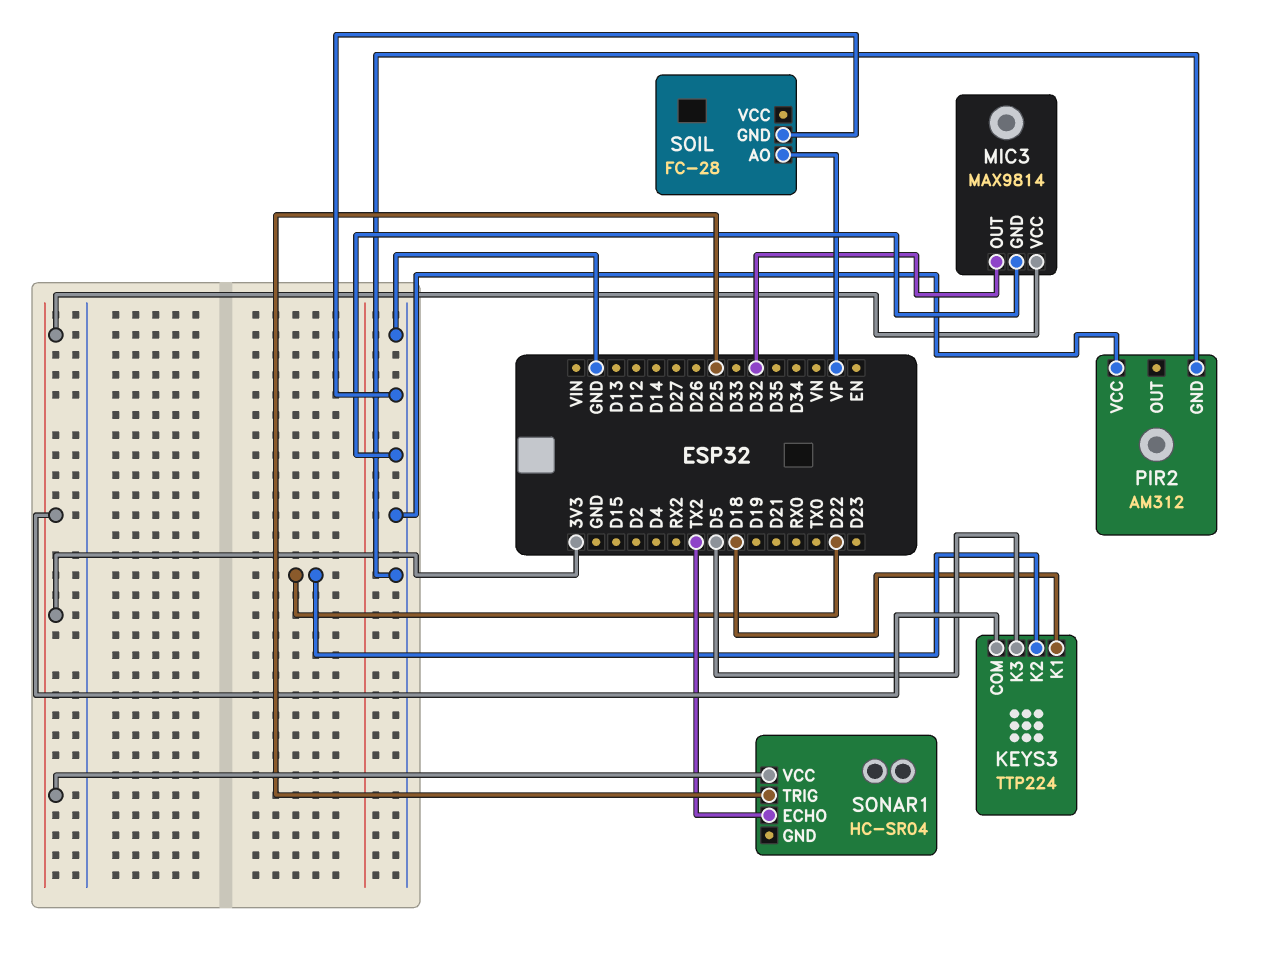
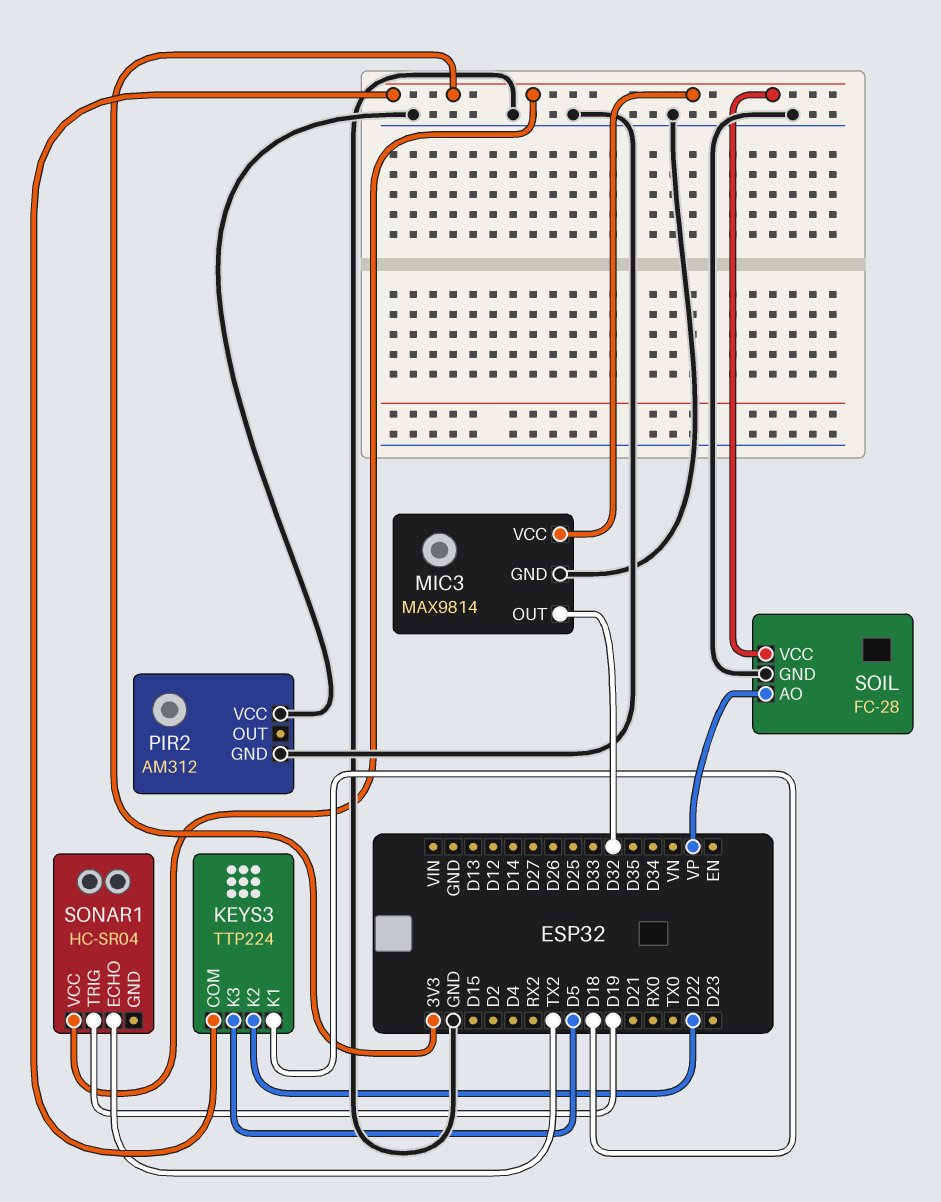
SOIL pin VCC: none -> 3V3
SONAR1 pin TRIG: D25 -> D19

